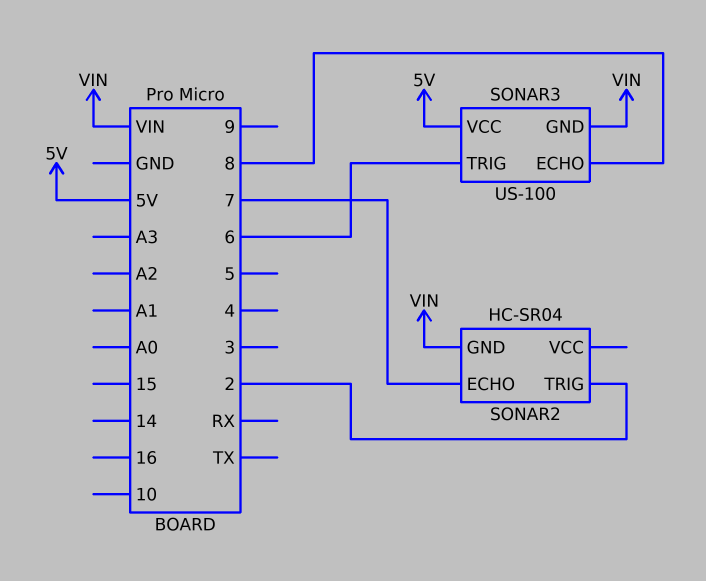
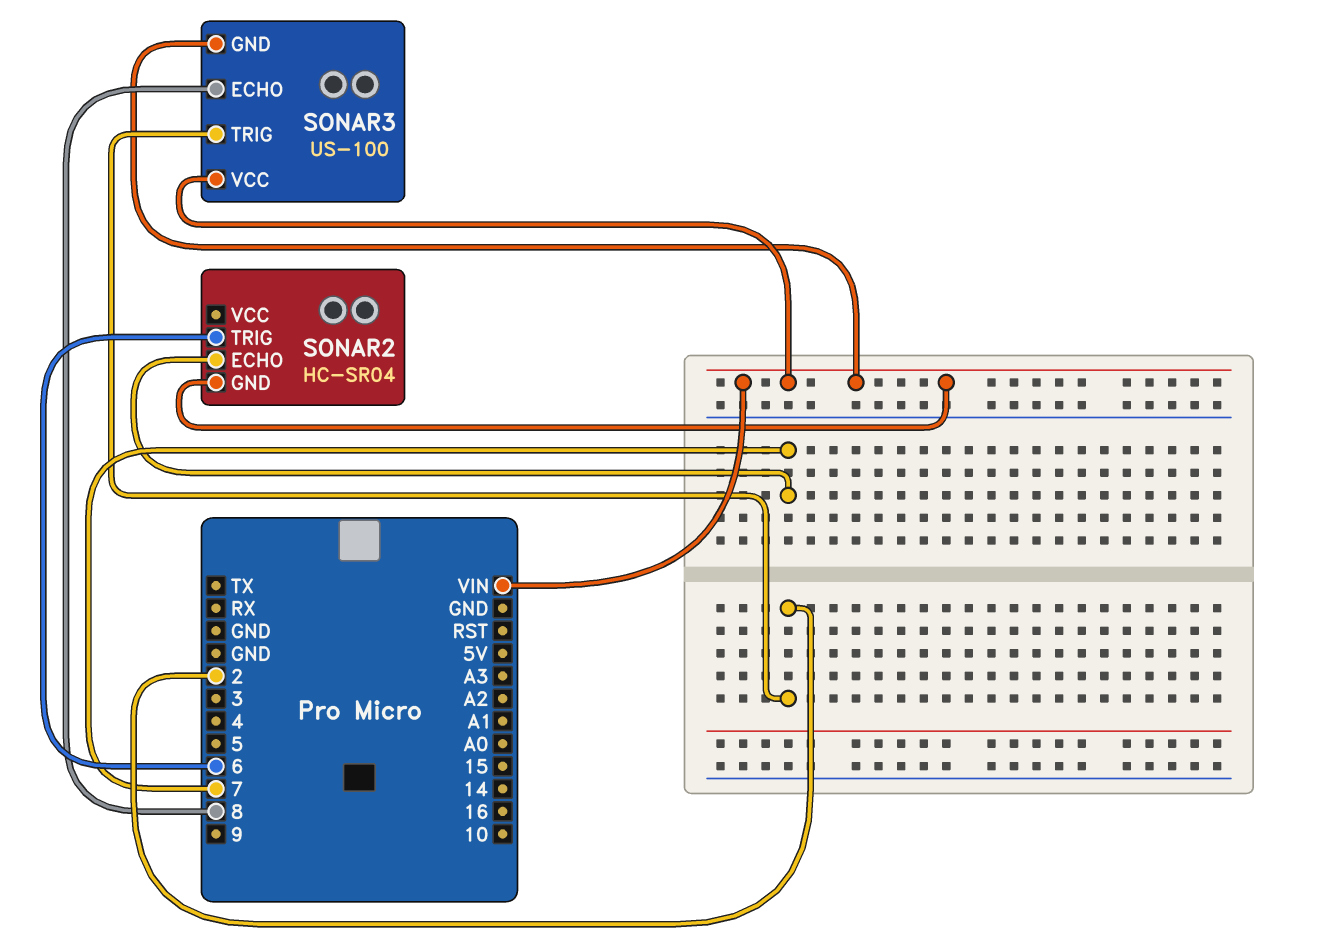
SONAR2 pin TRIG: 2 -> 6
SONAR3 pin TRIG: 6 -> 2
SONAR3 pin VCC: 5V -> VIN

